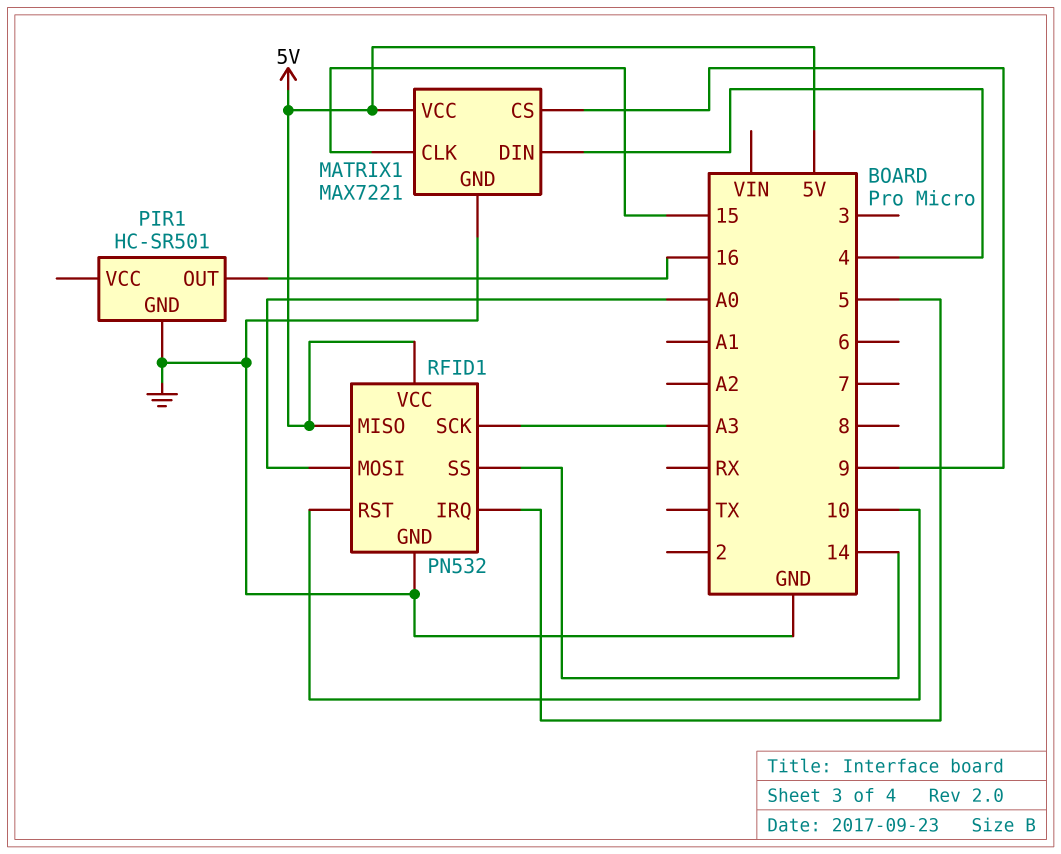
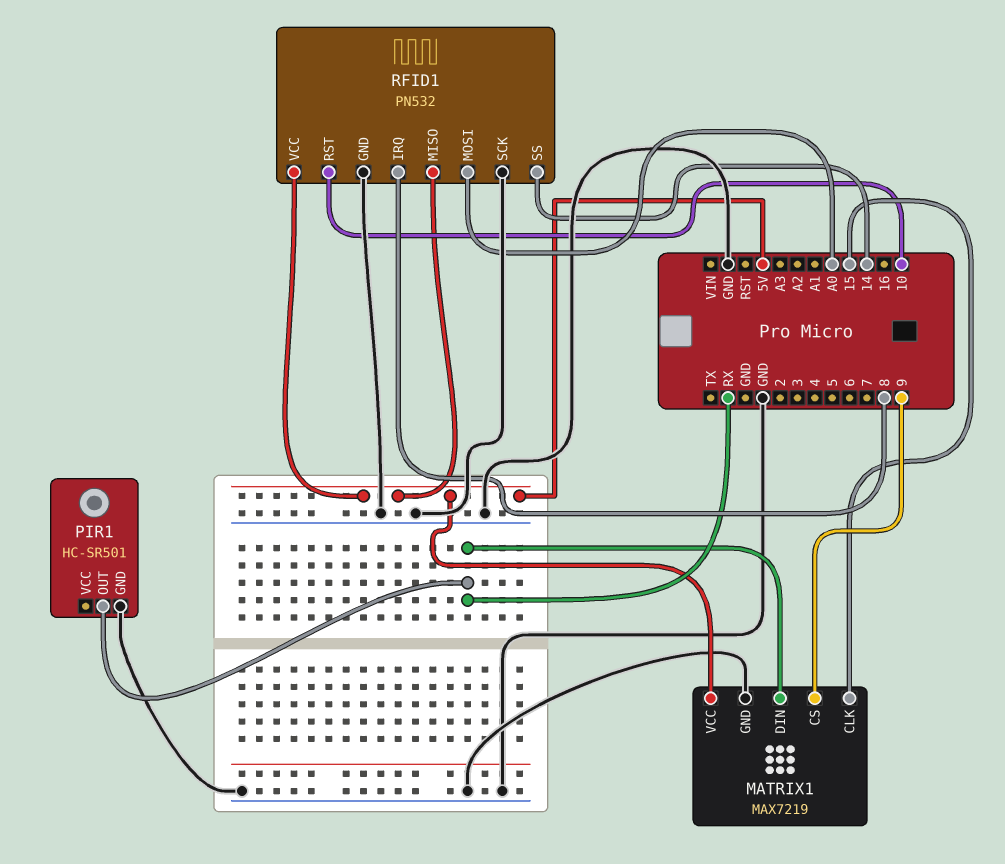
MATRIX1: MAX7221 -> MAX7219
MATRIX1 pin DIN: 4 -> RX
PIR1 pin OUT: 16 -> RX
RFID1 pin IRQ: 5 -> 8
RFID1 pin SCK: A3 -> GND

